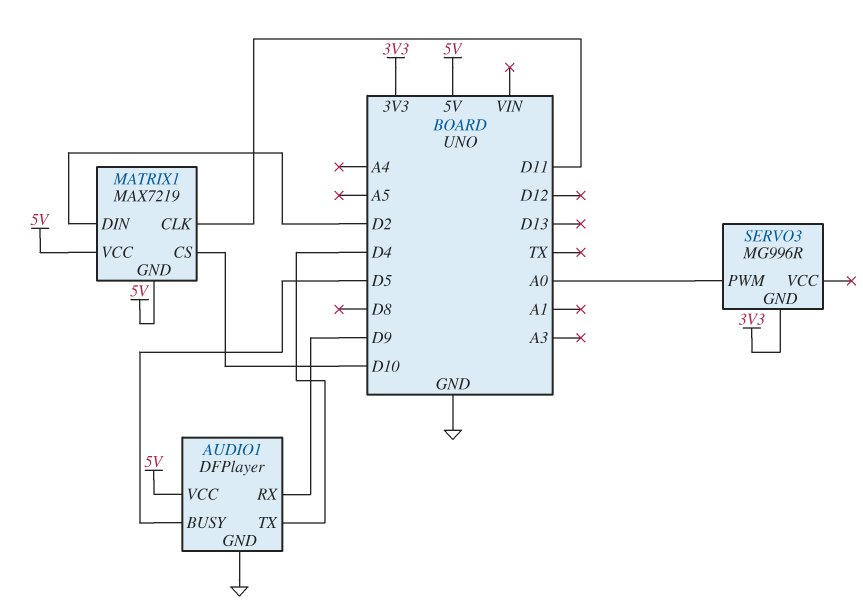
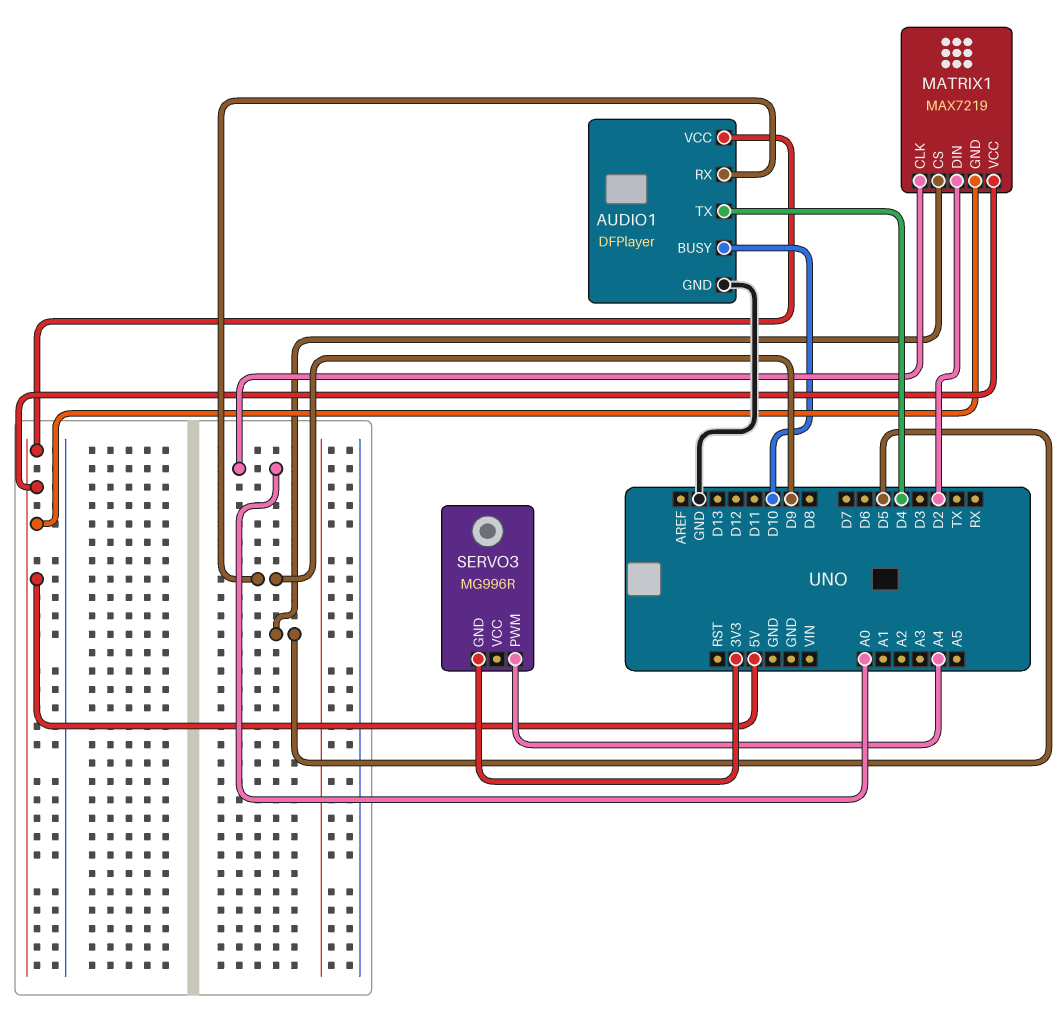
AUDIO1 pin BUSY: D5 -> D10
MATRIX1 pin CLK: D11 -> A0
MATRIX1 pin CS: D10 -> D5
SERVO3 pin PWM: A0 -> A4

